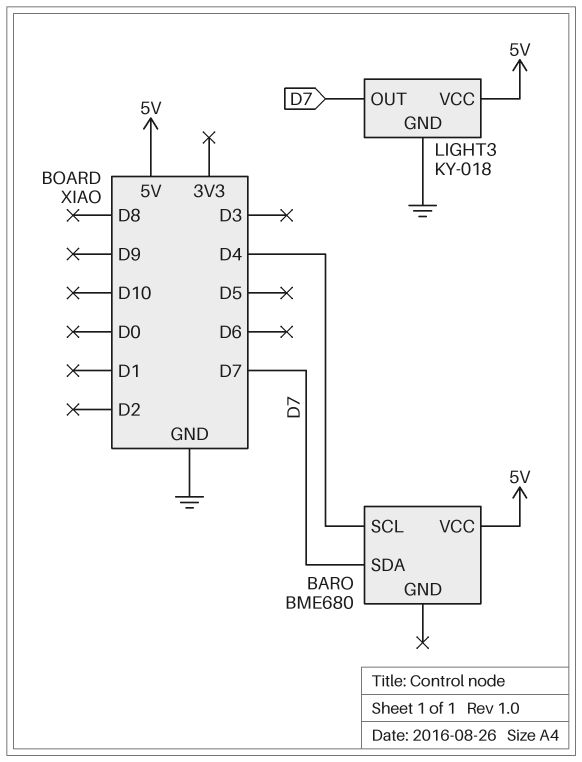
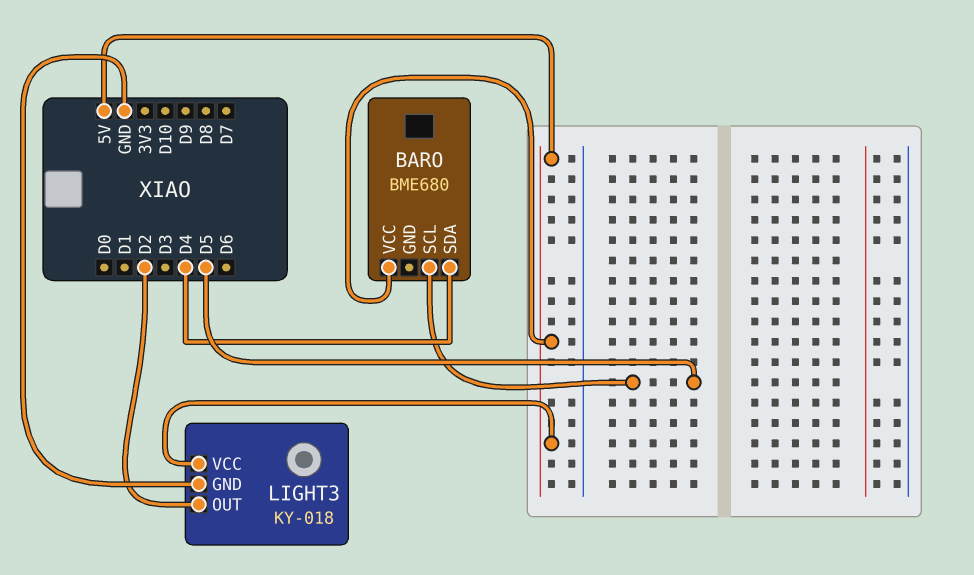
BARO pin SCL: D4 -> D5
BARO pin SDA: D7 -> D4
LIGHT3 pin OUT: D7 -> D2

